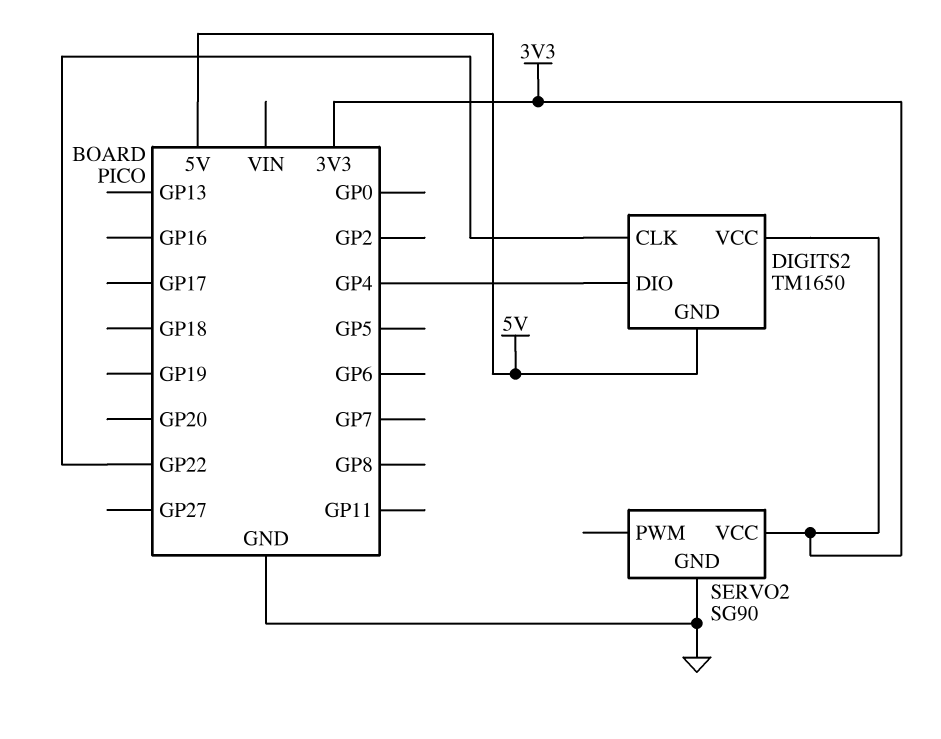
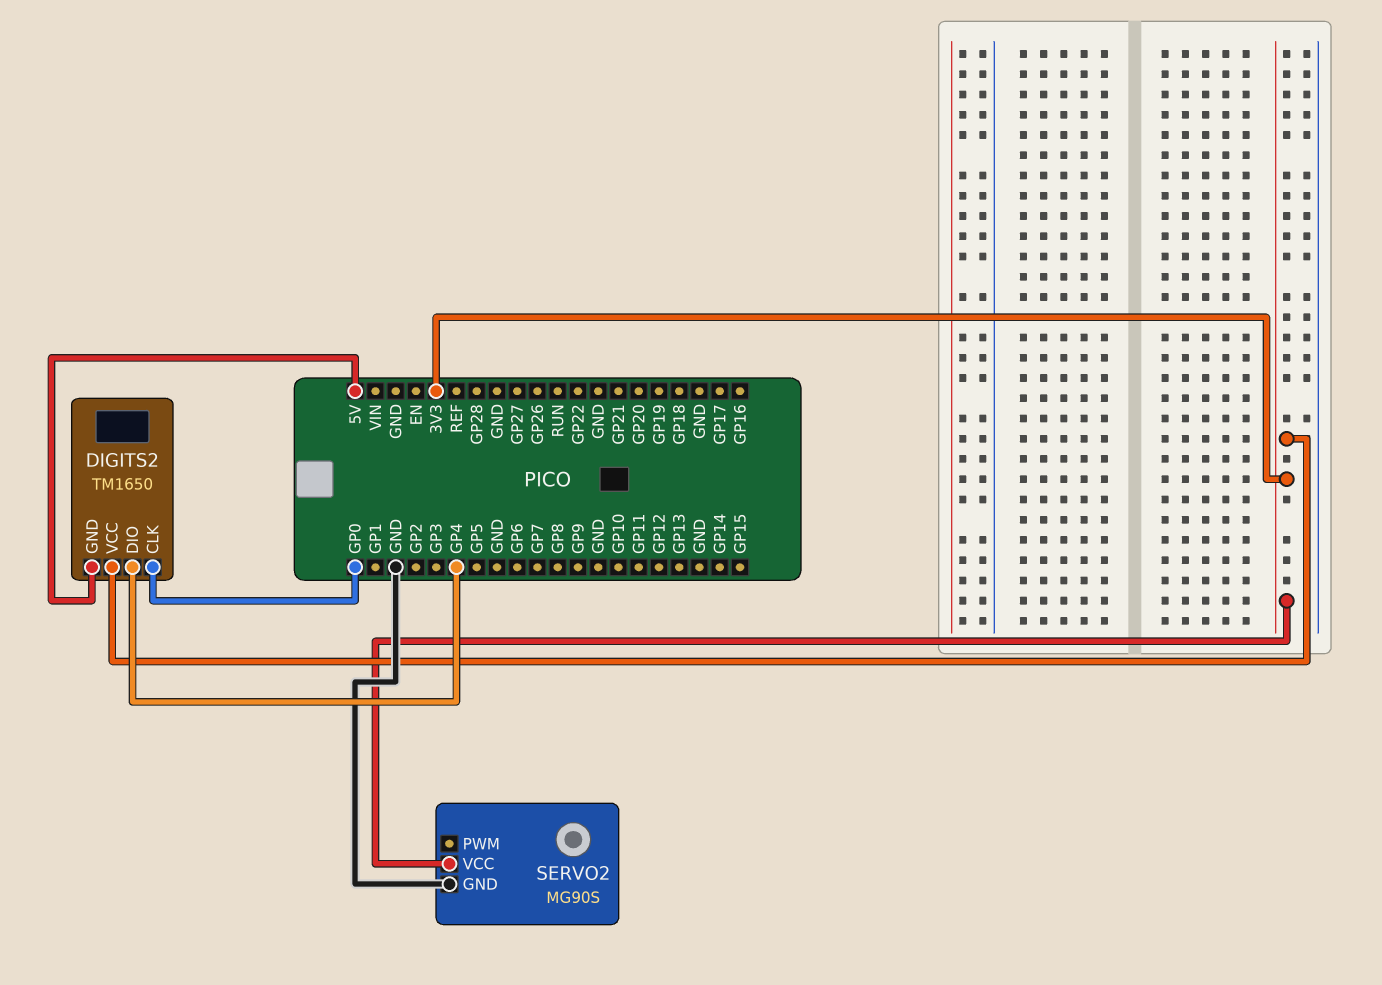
DIGITS2 pin CLK: GP22 -> GP0
SERVO2: SG90 -> MG90S

